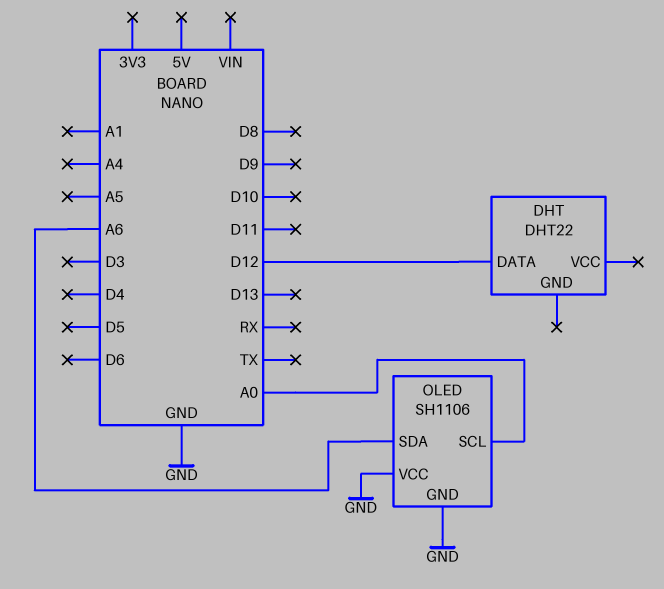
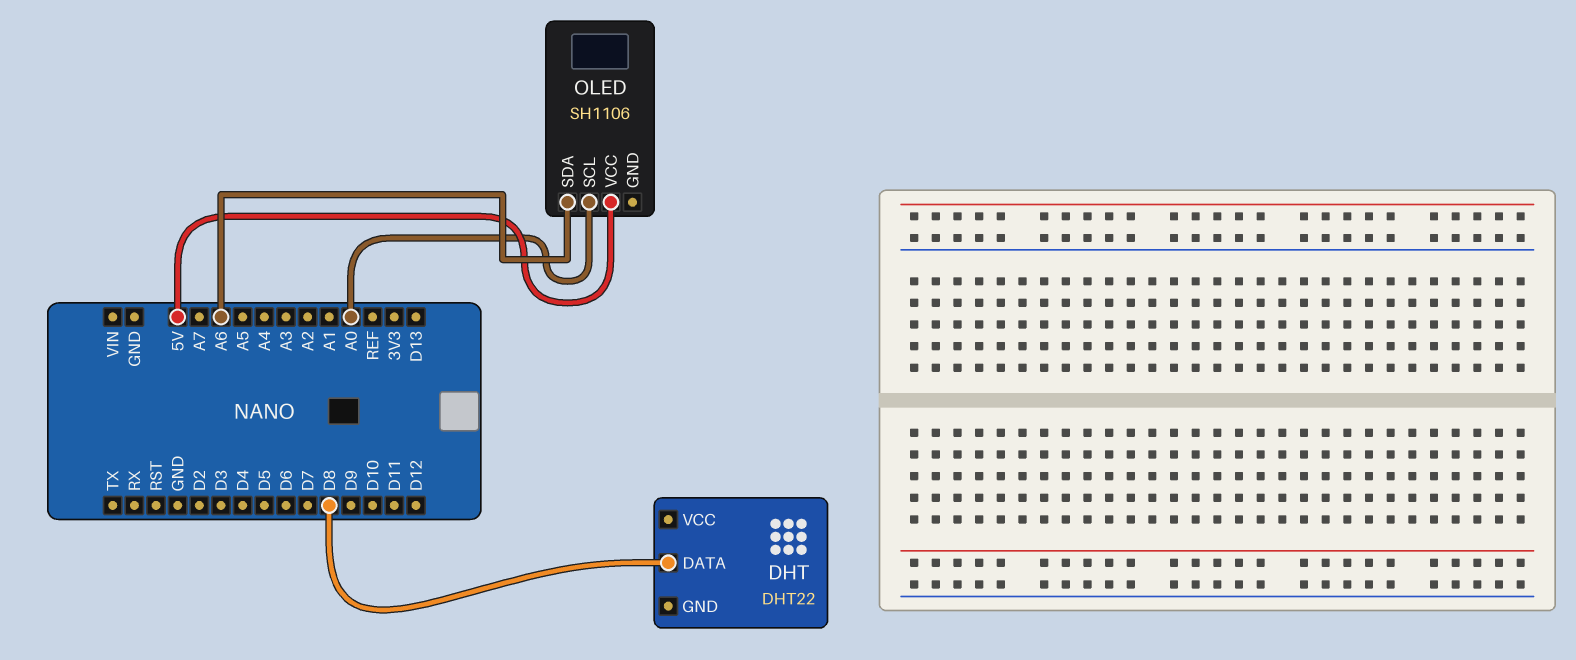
DHT pin DATA: D12 -> D8
OLED pin GND: GND -> none
OLED pin VCC: GND -> 5V

